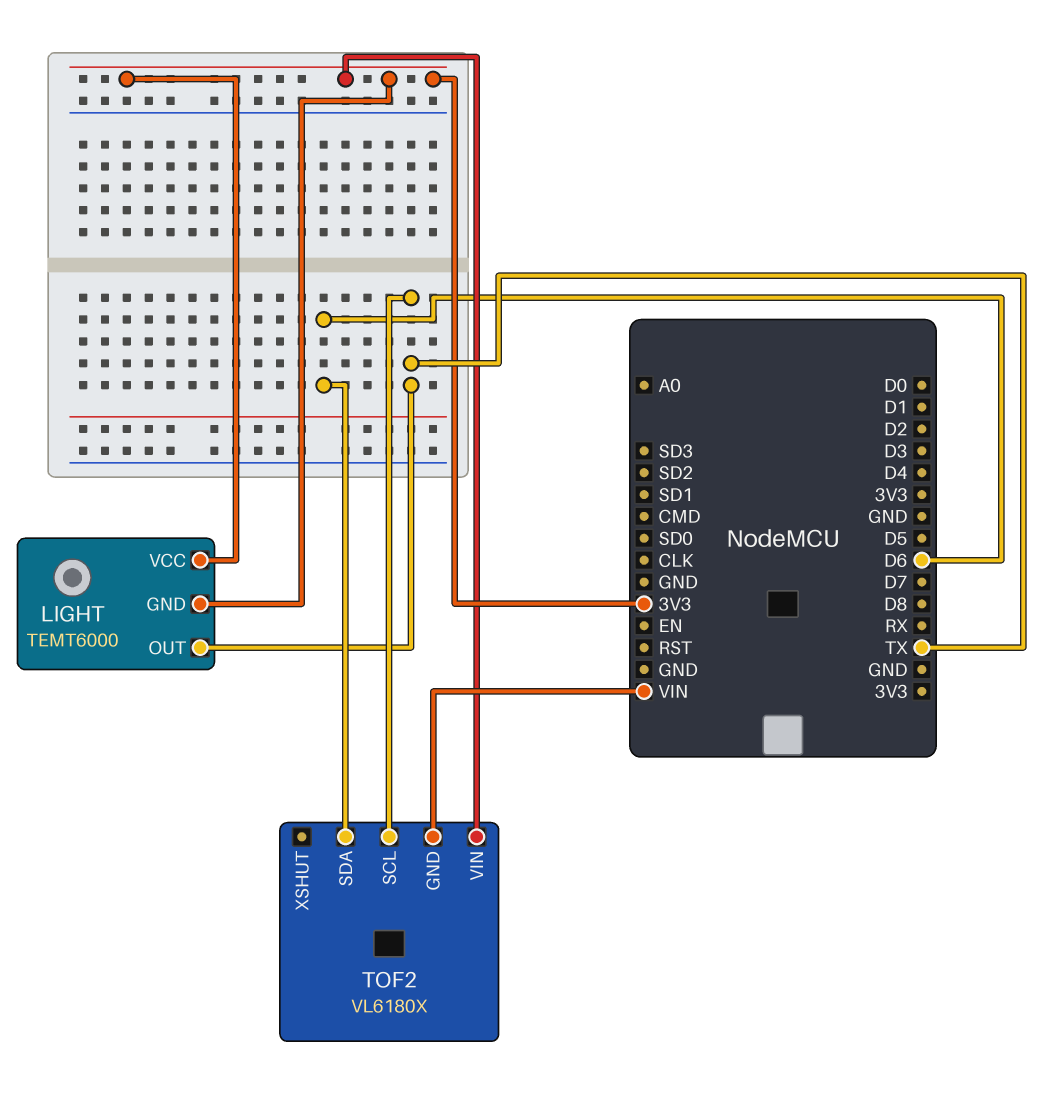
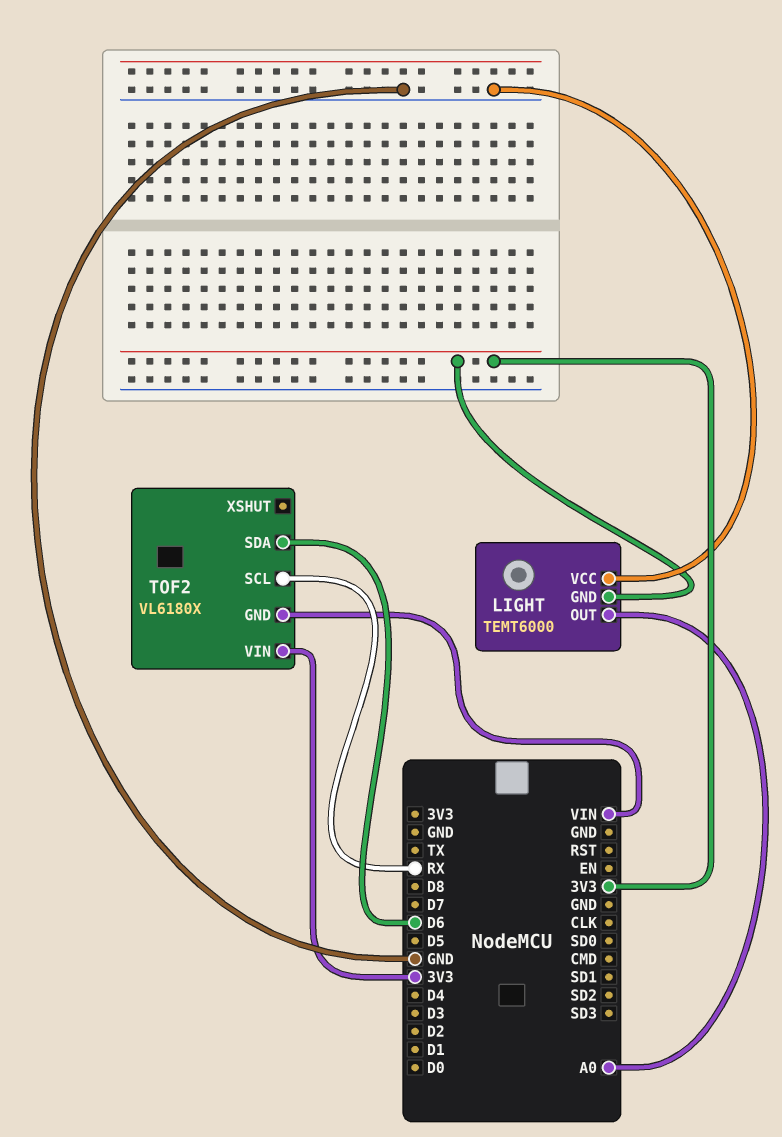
LIGHT pin OUT: TX -> A0
LIGHT pin VCC: 3V3 -> GND
TOF2 pin SCL: TX -> RX

